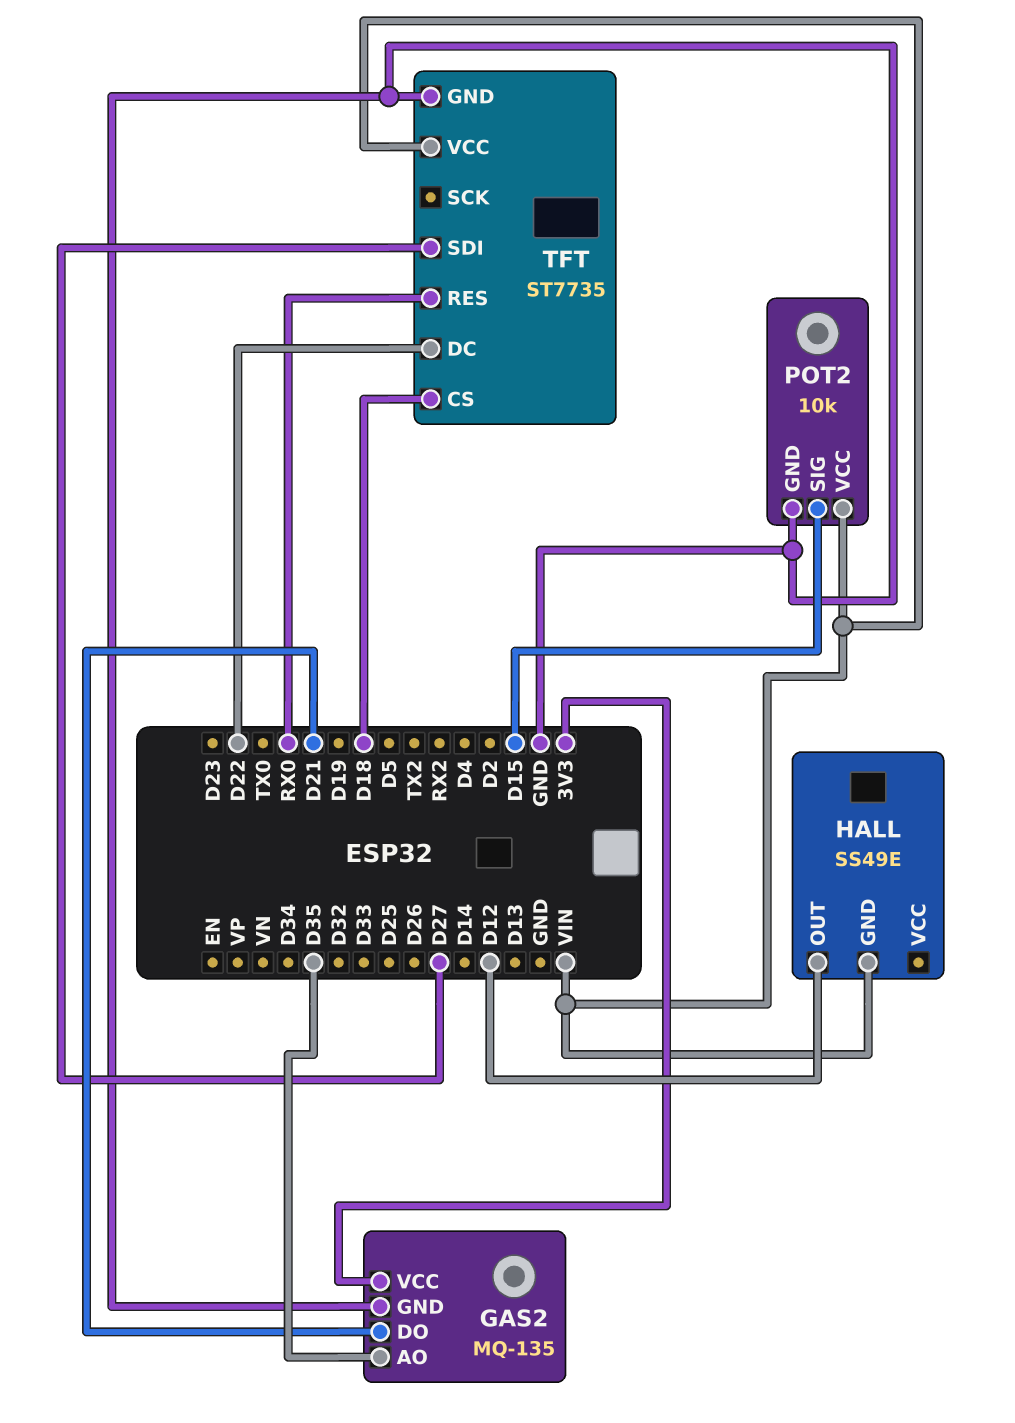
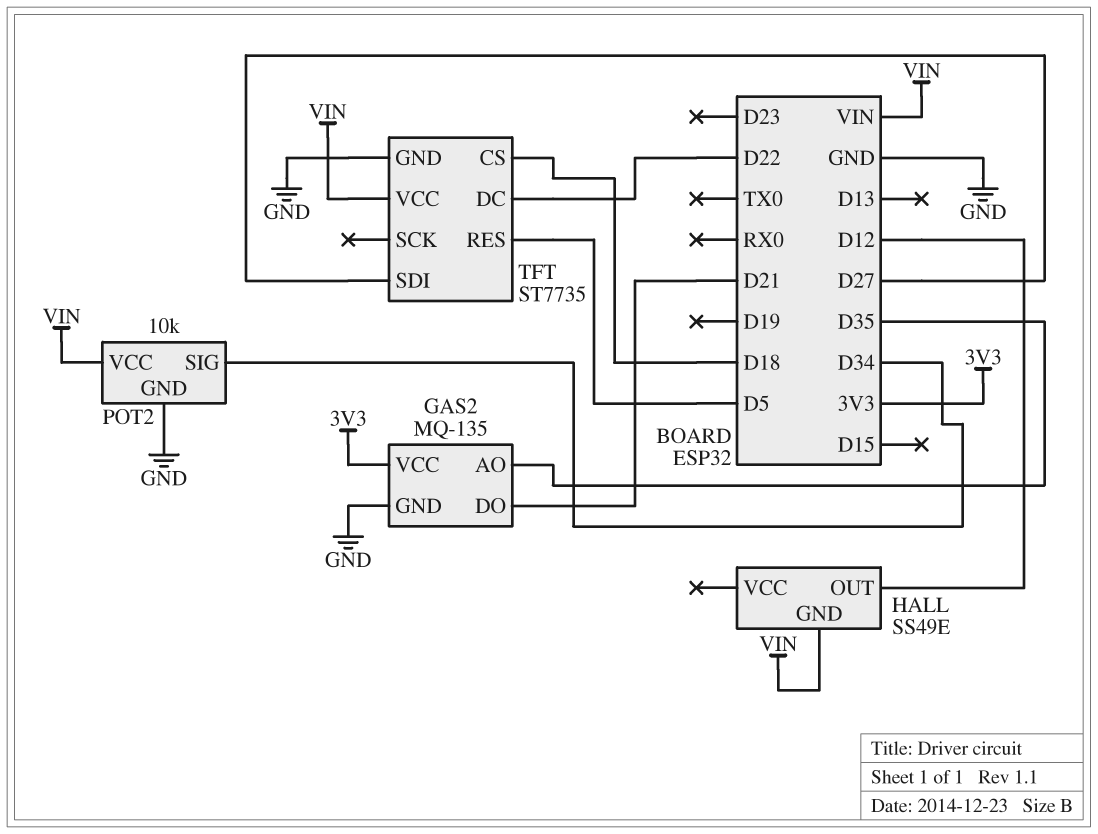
POT2 pin SIG: D15 -> D34
TFT pin RES: RX0 -> D5

